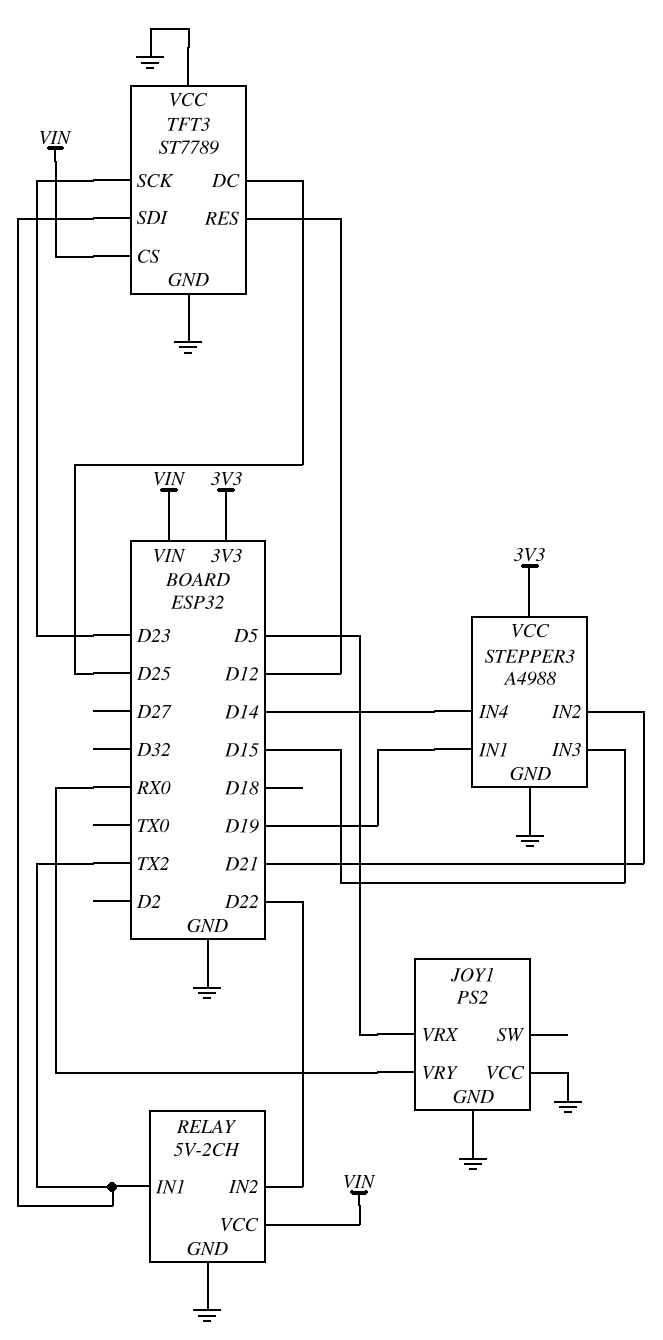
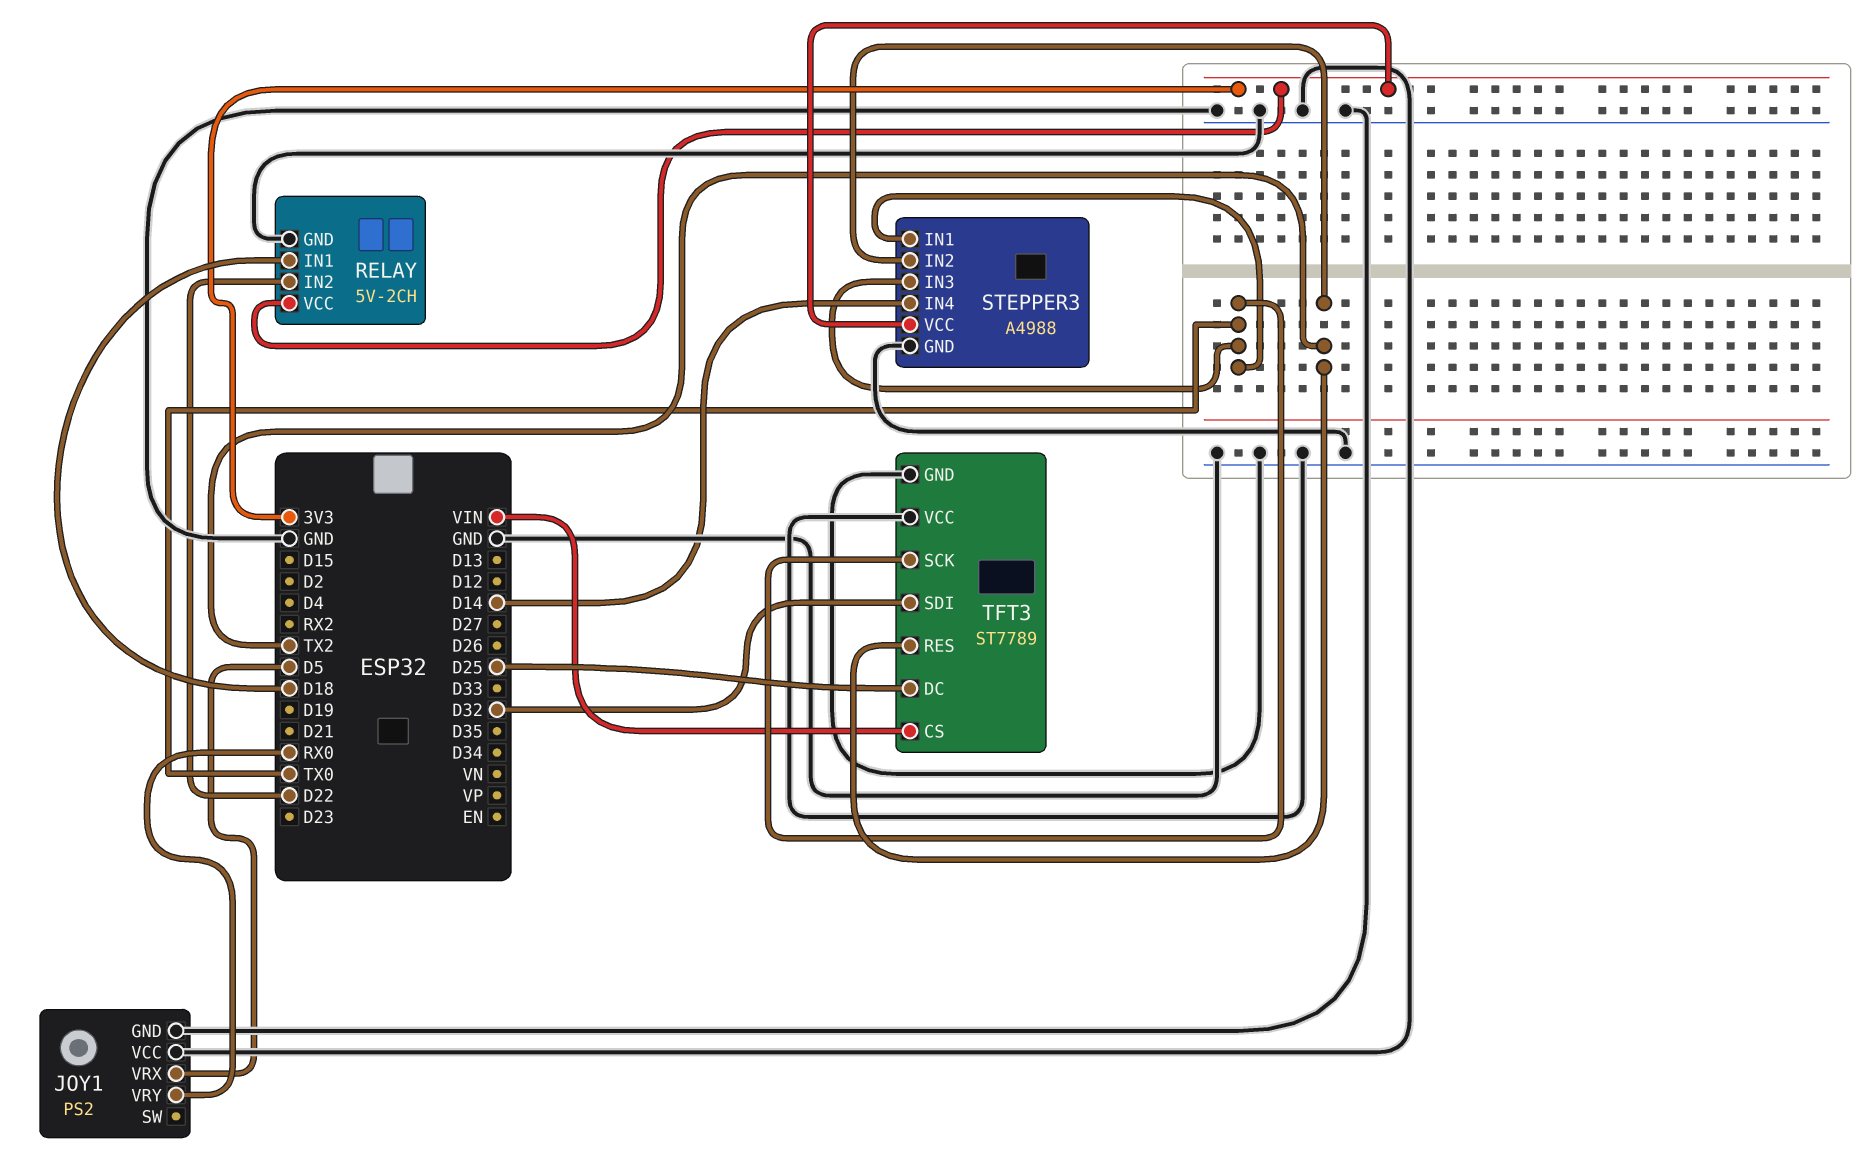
RELAY pin IN1: TX2 -> D18
RELAY pin VCC: VIN -> 3V3
STEPPER3 pin IN1: D19 -> TX0
STEPPER3 pin IN2: D21 -> TX2
STEPPER3 pin IN3: D15 -> TX0
TFT3 pin RES: D12 -> TX2
TFT3 pin SCK: D23 -> TX0
TFT3 pin SDI: TX2 -> D32

